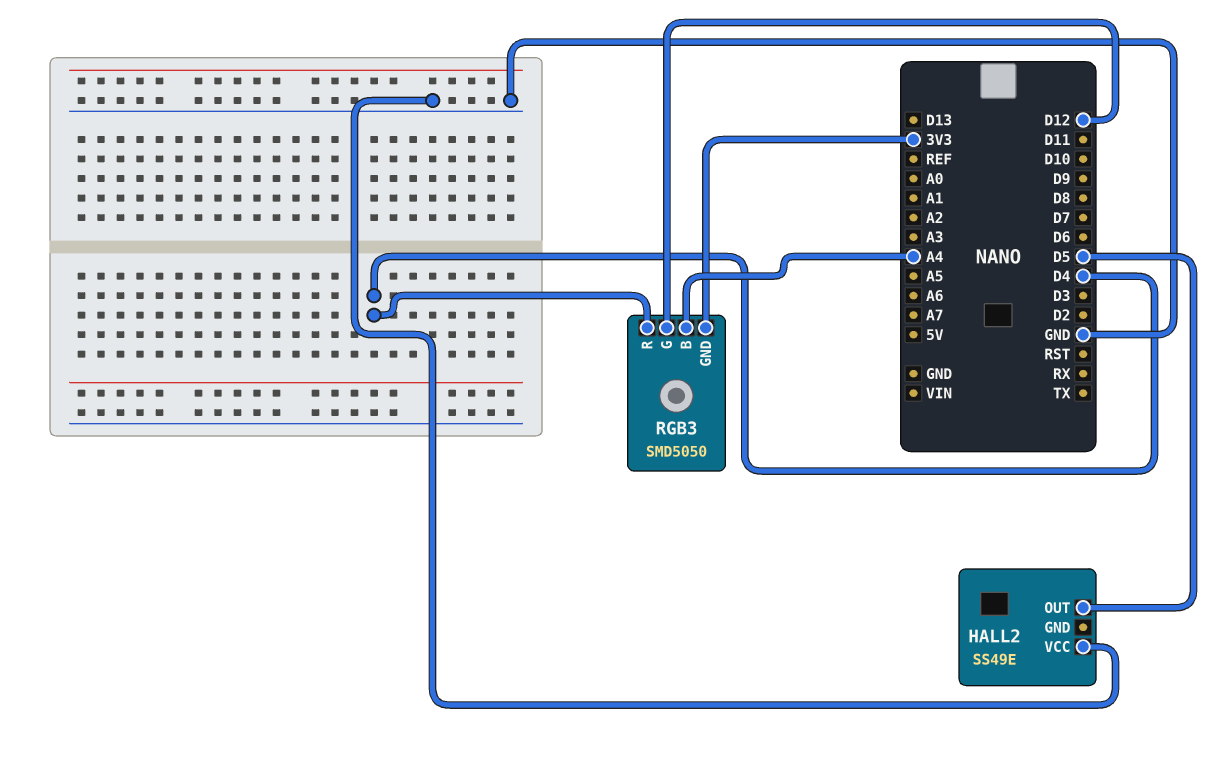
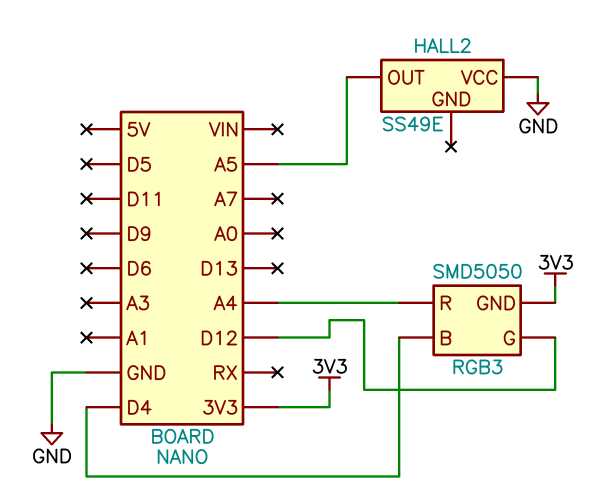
HALL2 pin OUT: D5 -> A5
RGB3 pin B: A4 -> D4
RGB3 pin R: D4 -> A4

